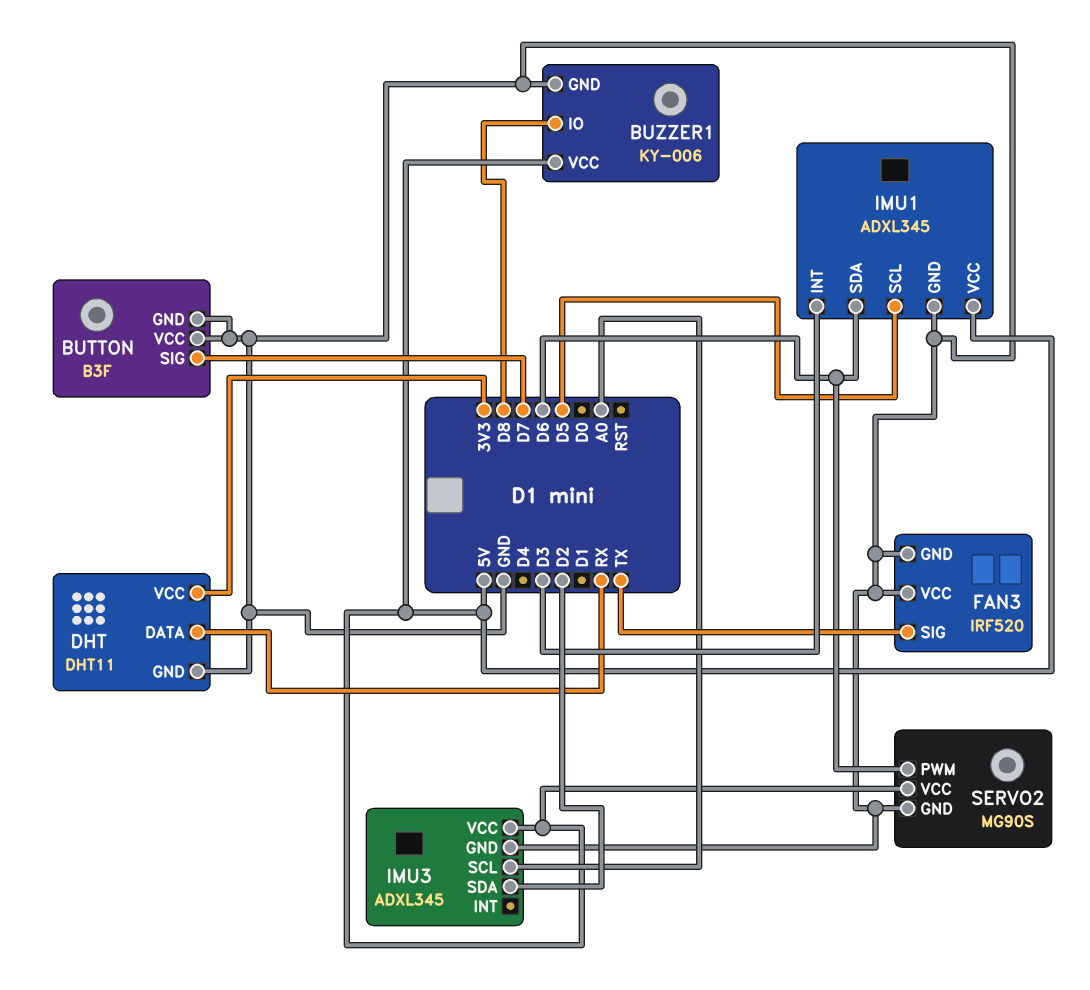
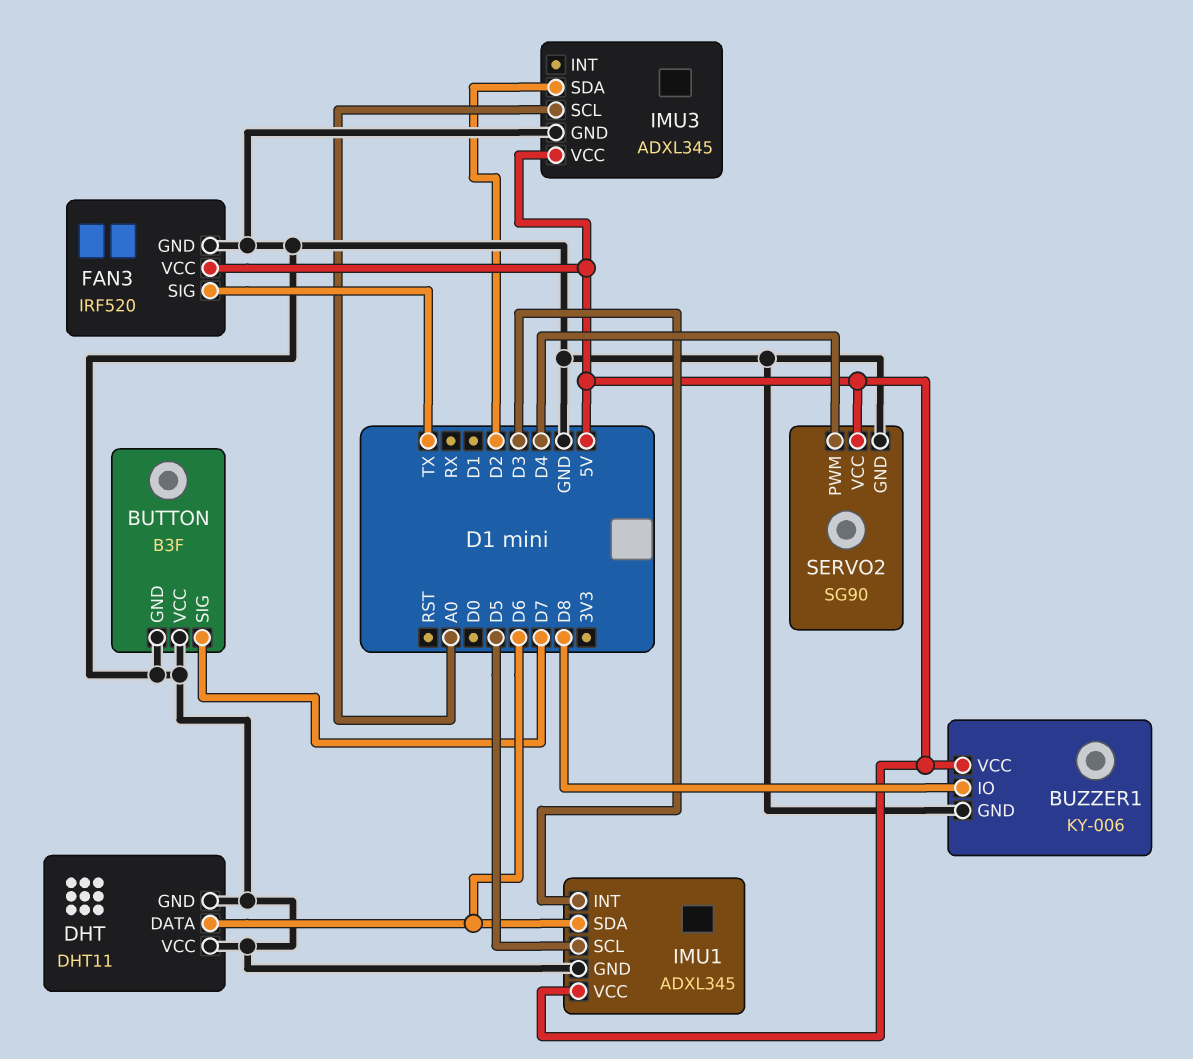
DHT pin DATA: RX -> D6
DHT pin VCC: 3V3 -> GND
FAN3 pin VCC: GND -> 5V
SERVO2: MG90S -> SG90
SERVO2 pin PWM: D6 -> D4

